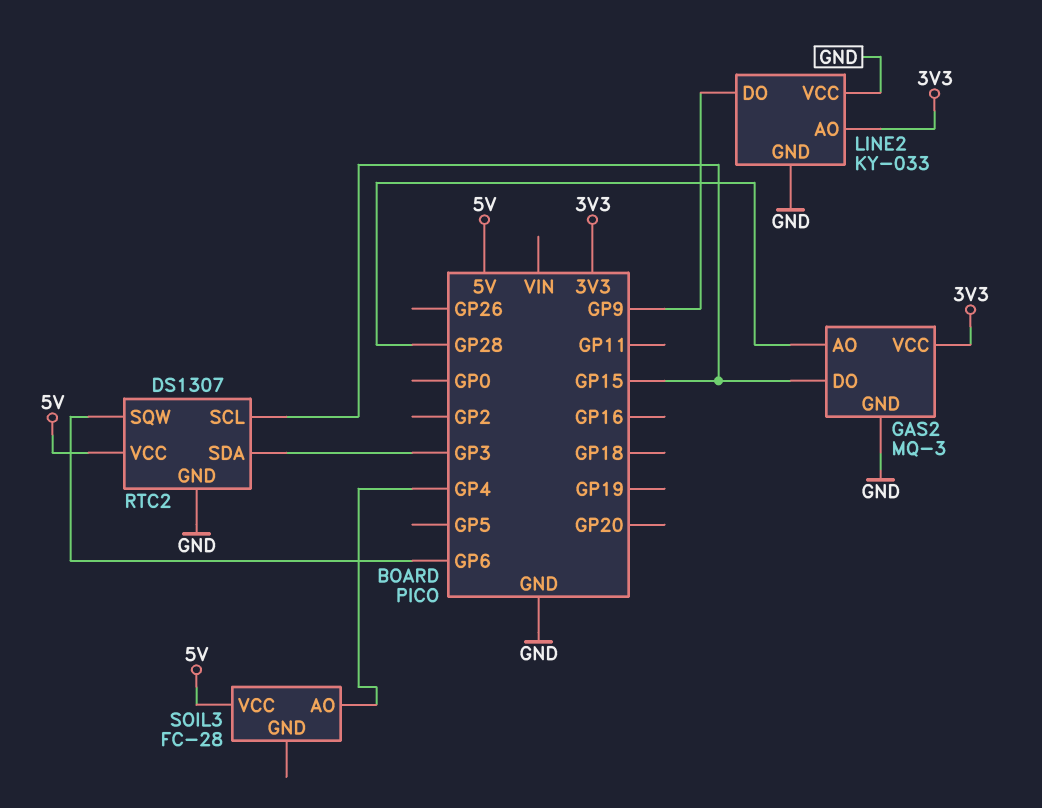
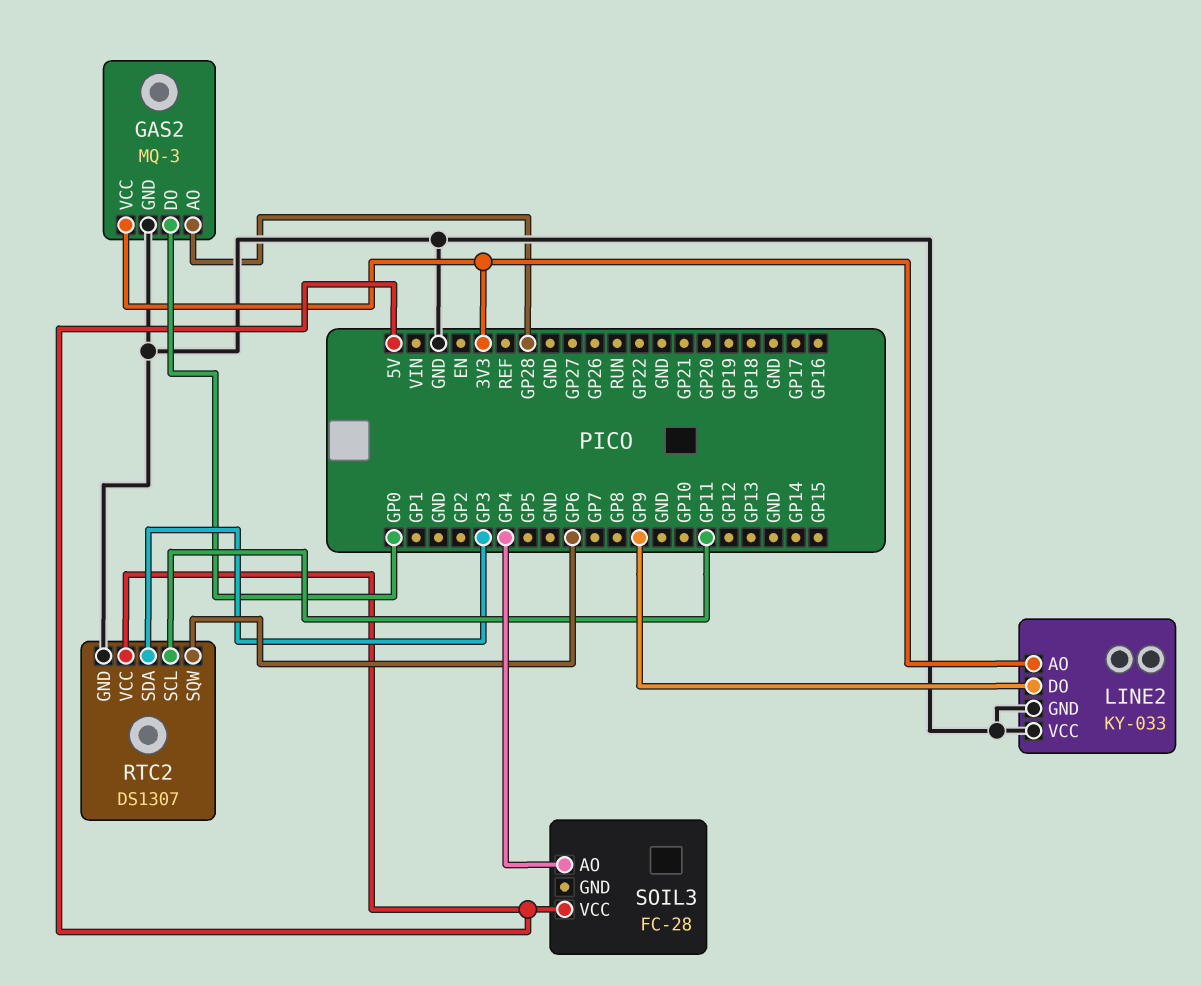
GAS2 pin DO: GP15 -> GP0
RTC2 pin SCL: GP15 -> GP11

